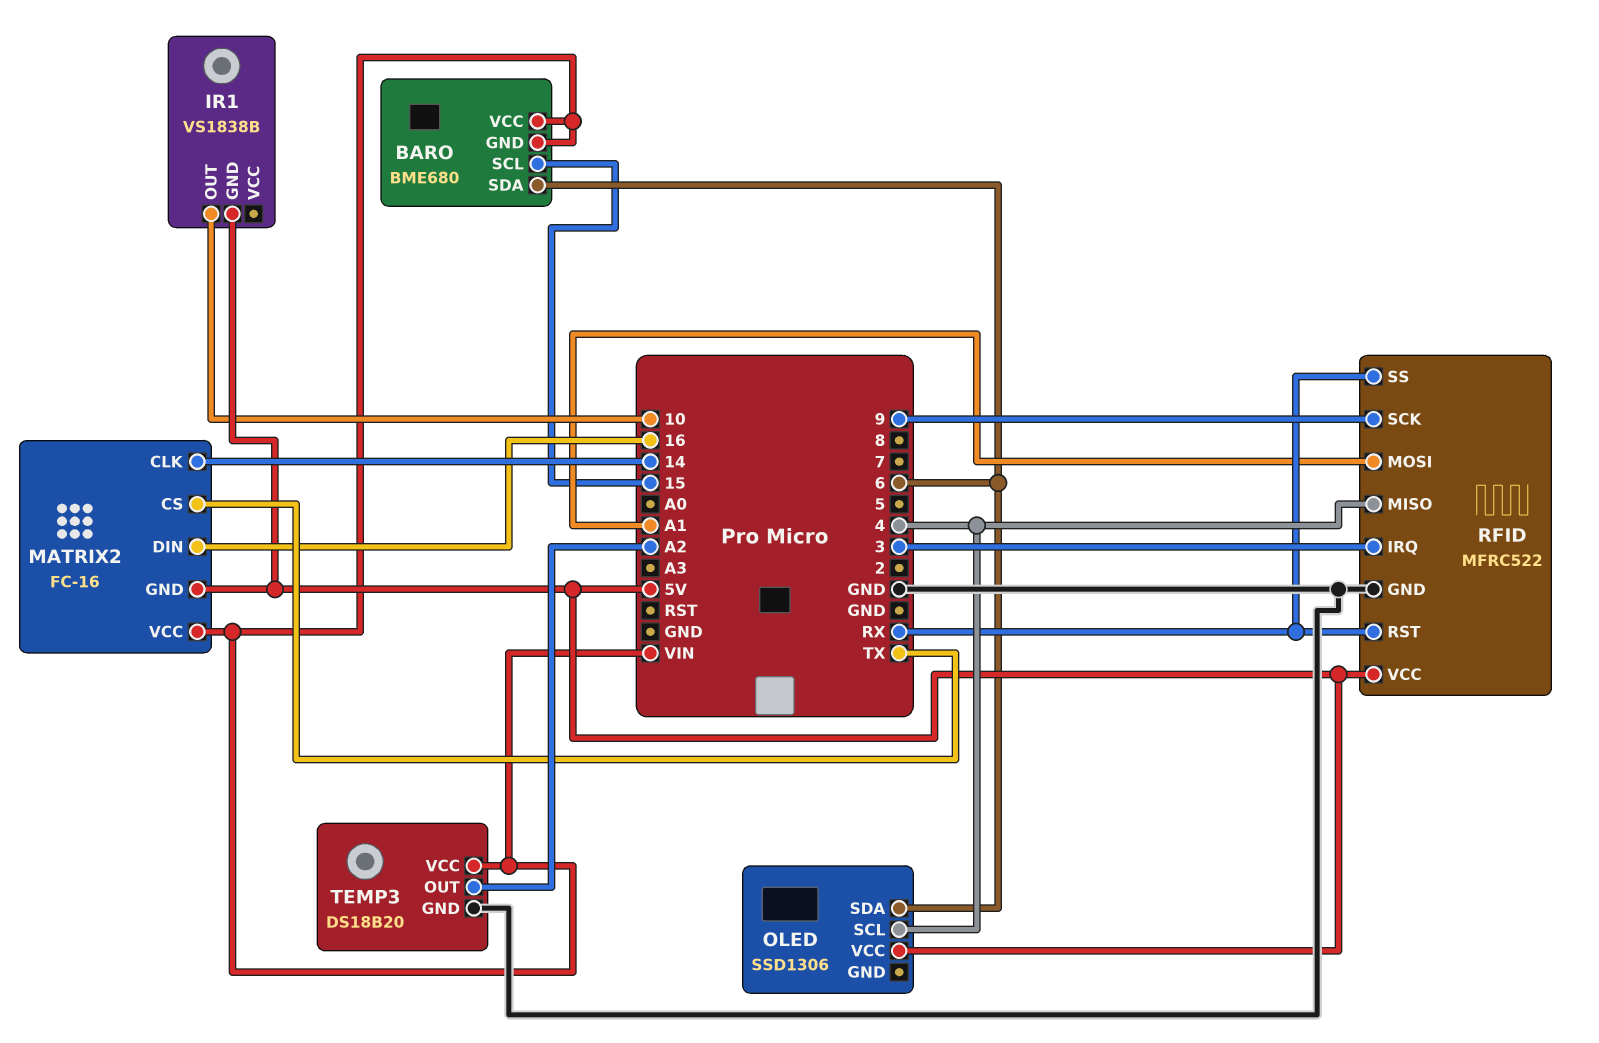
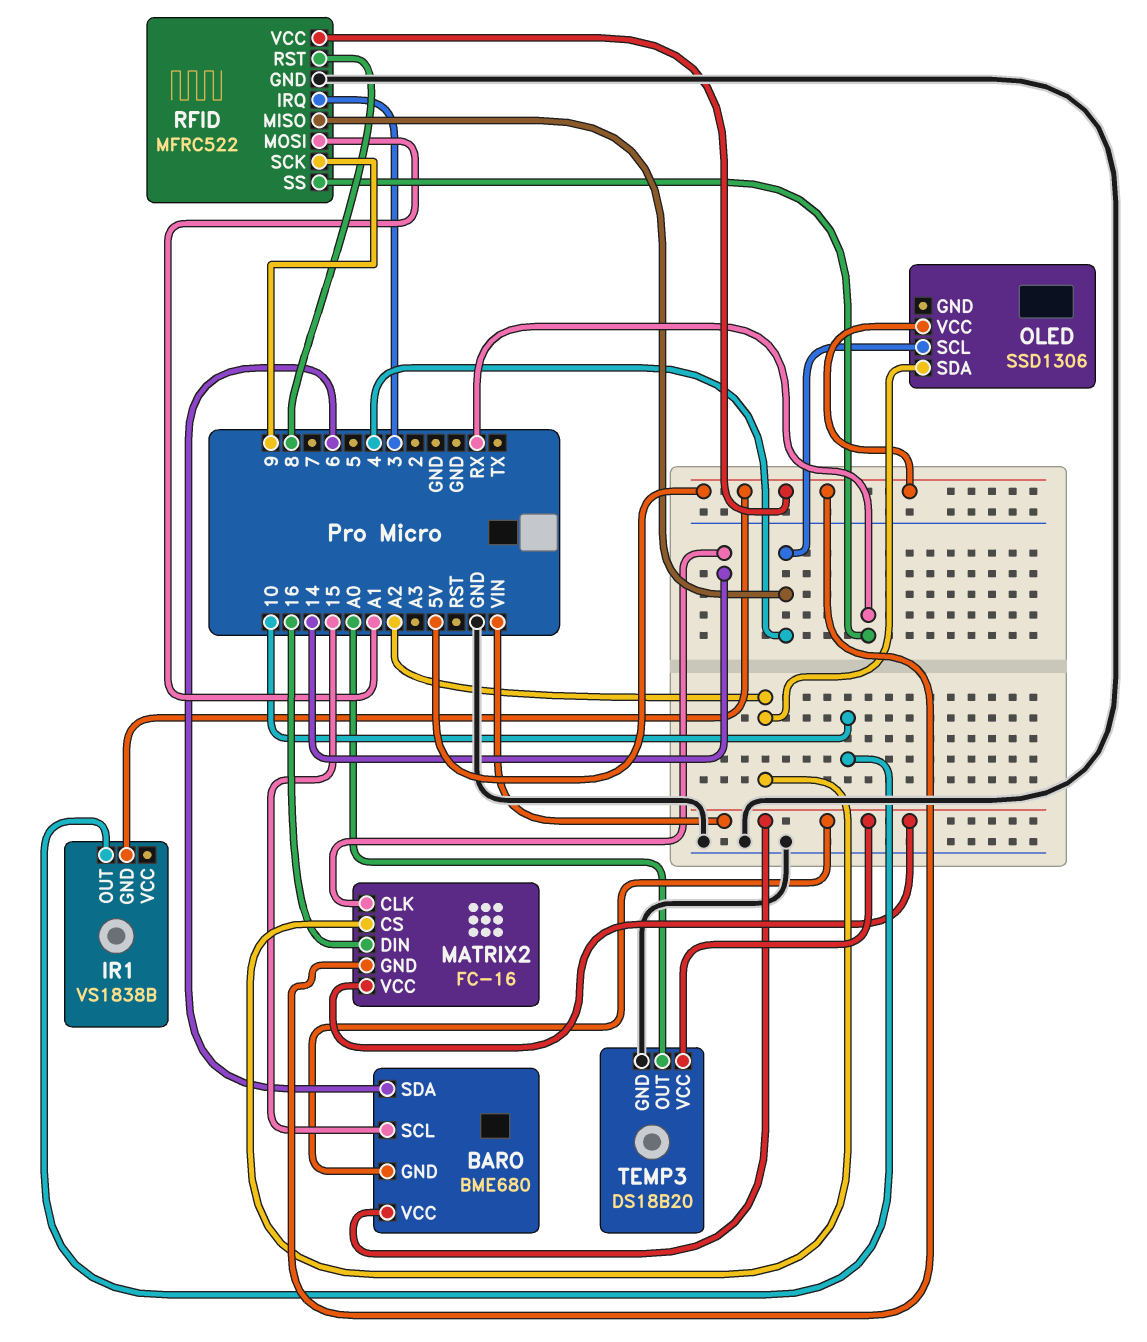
MATRIX2 pin CS: TX -> A2
OLED pin SDA: 6 -> A2
RFID pin RST: RX -> 8
TEMP3 pin OUT: A2 -> A0

